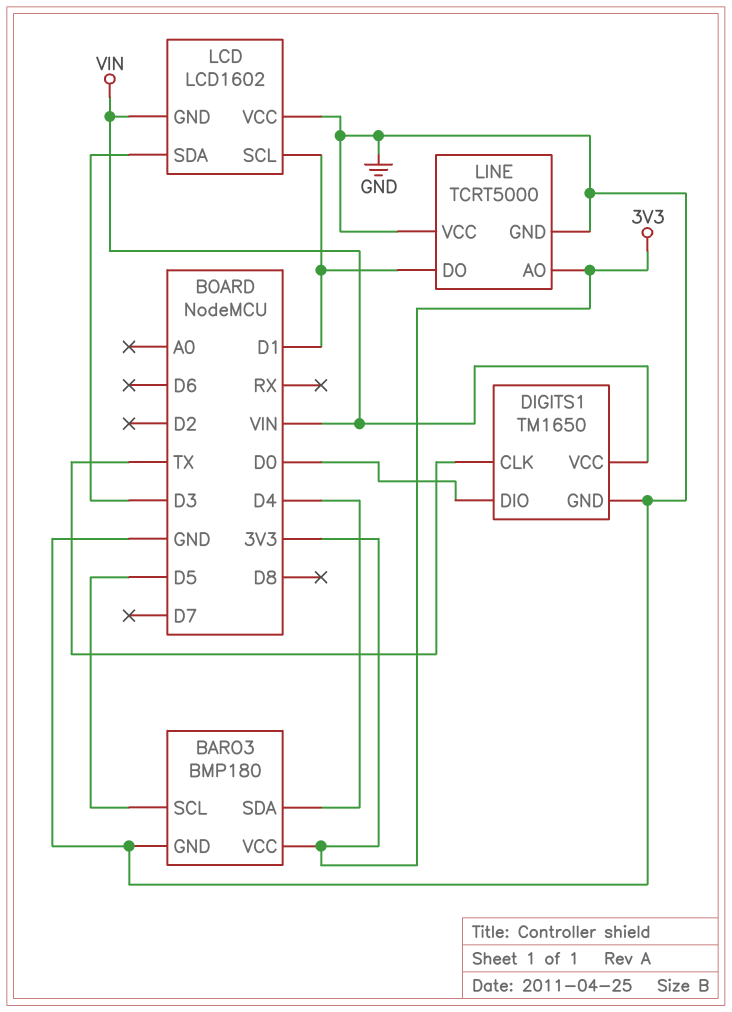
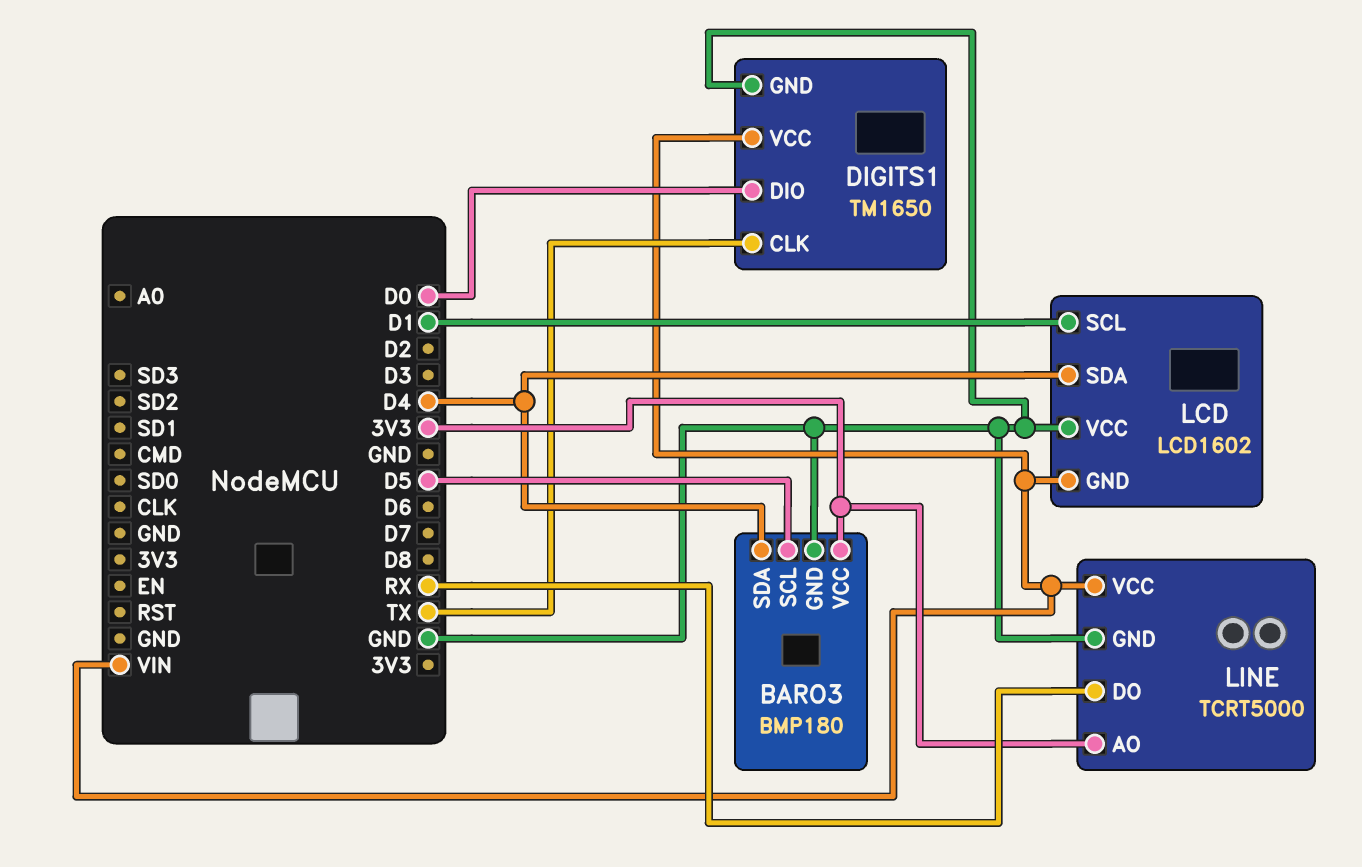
LCD pin SDA: D3 -> D4
LINE pin DO: D1 -> RX
LINE pin VCC: GND -> VIN

